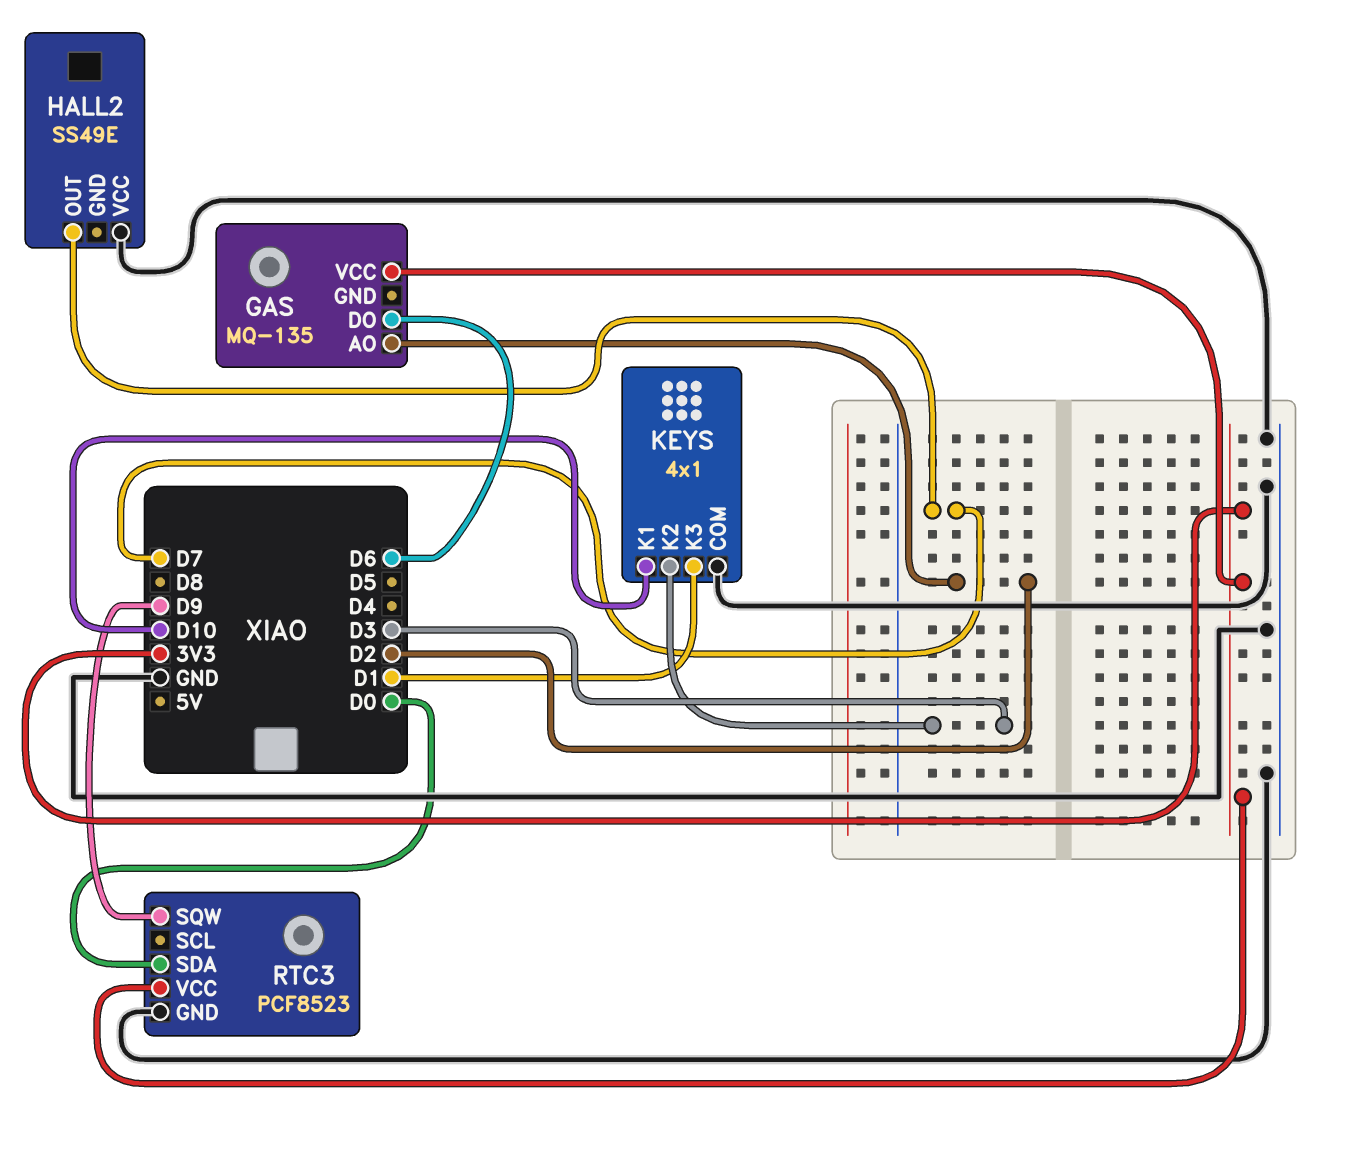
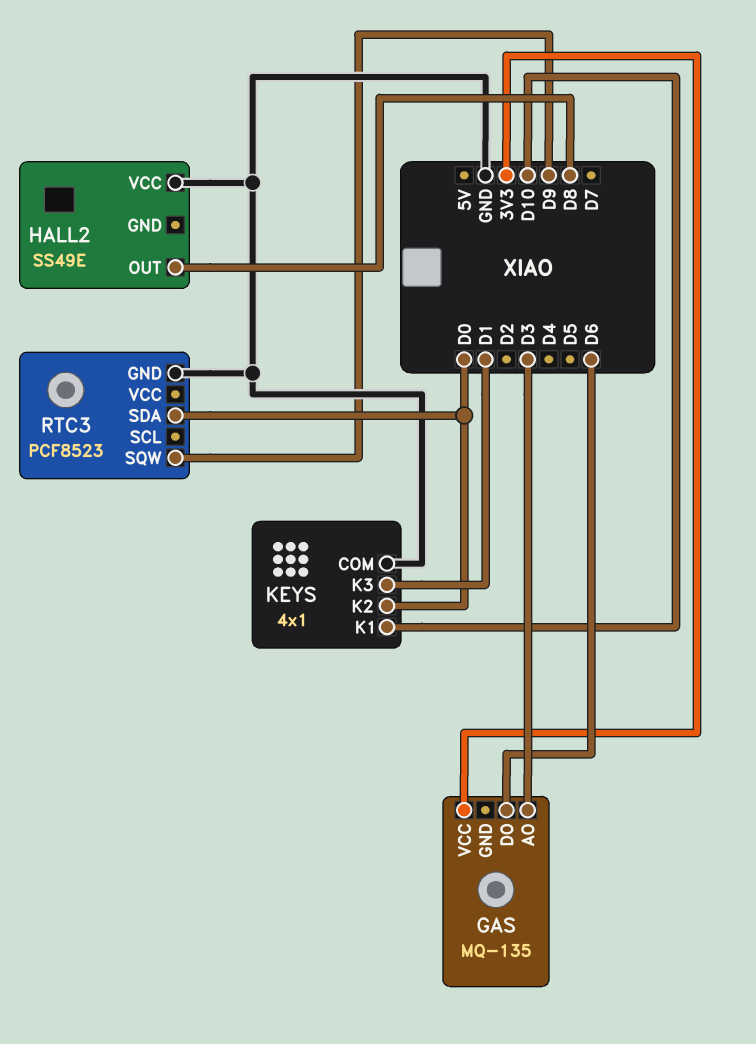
GAS pin AO: D2 -> D3
HALL2 pin OUT: D7 -> D8
KEYS pin K2: D3 -> D0
RTC3 pin VCC: 3V3 -> none

